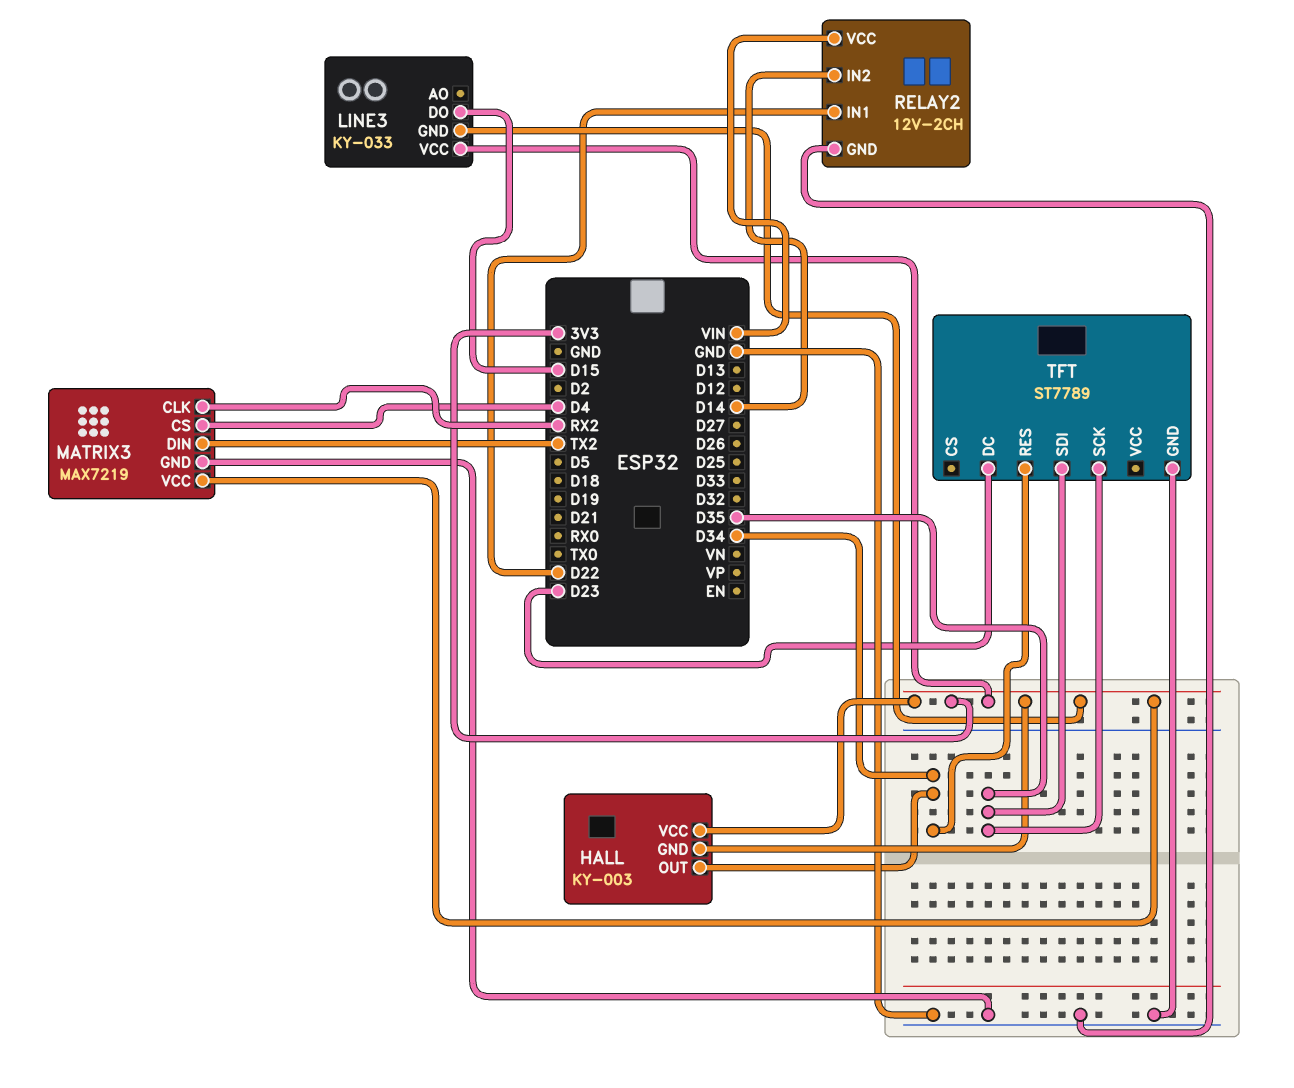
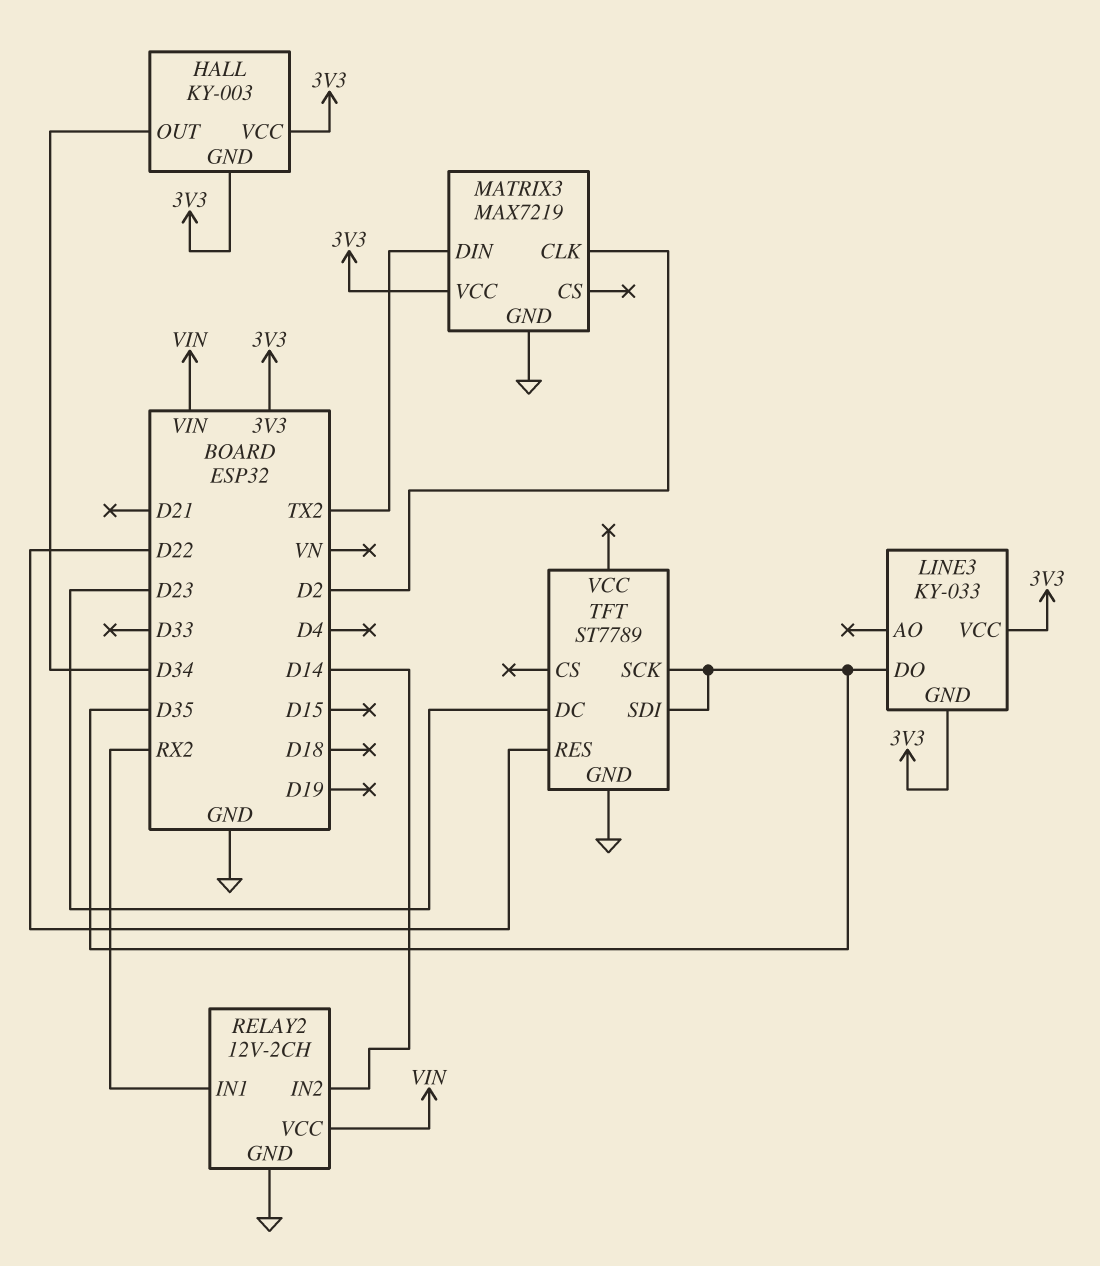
LINE3 pin DO: D15 -> D35
MATRIX3 pin CLK: RX2 -> D2
MATRIX3 pin CS: D4 -> none
RELAY2 pin IN1: D22 -> RX2
TFT pin RES: D34 -> D22

